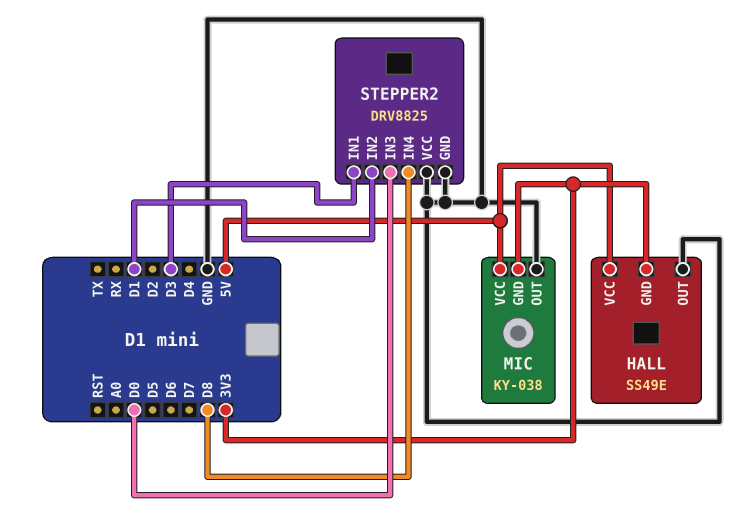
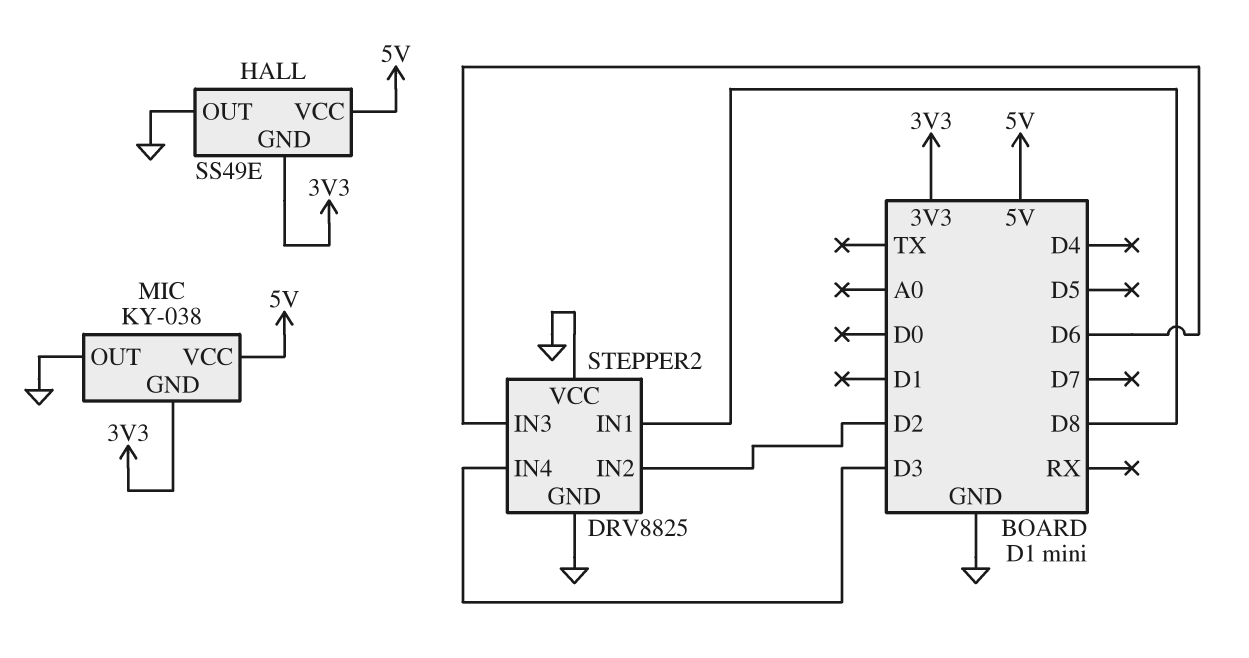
STEPPER2 pin IN1: D3 -> D8
STEPPER2 pin IN2: D1 -> D2
STEPPER2 pin IN3: D0 -> D6
STEPPER2 pin IN4: D8 -> D3

